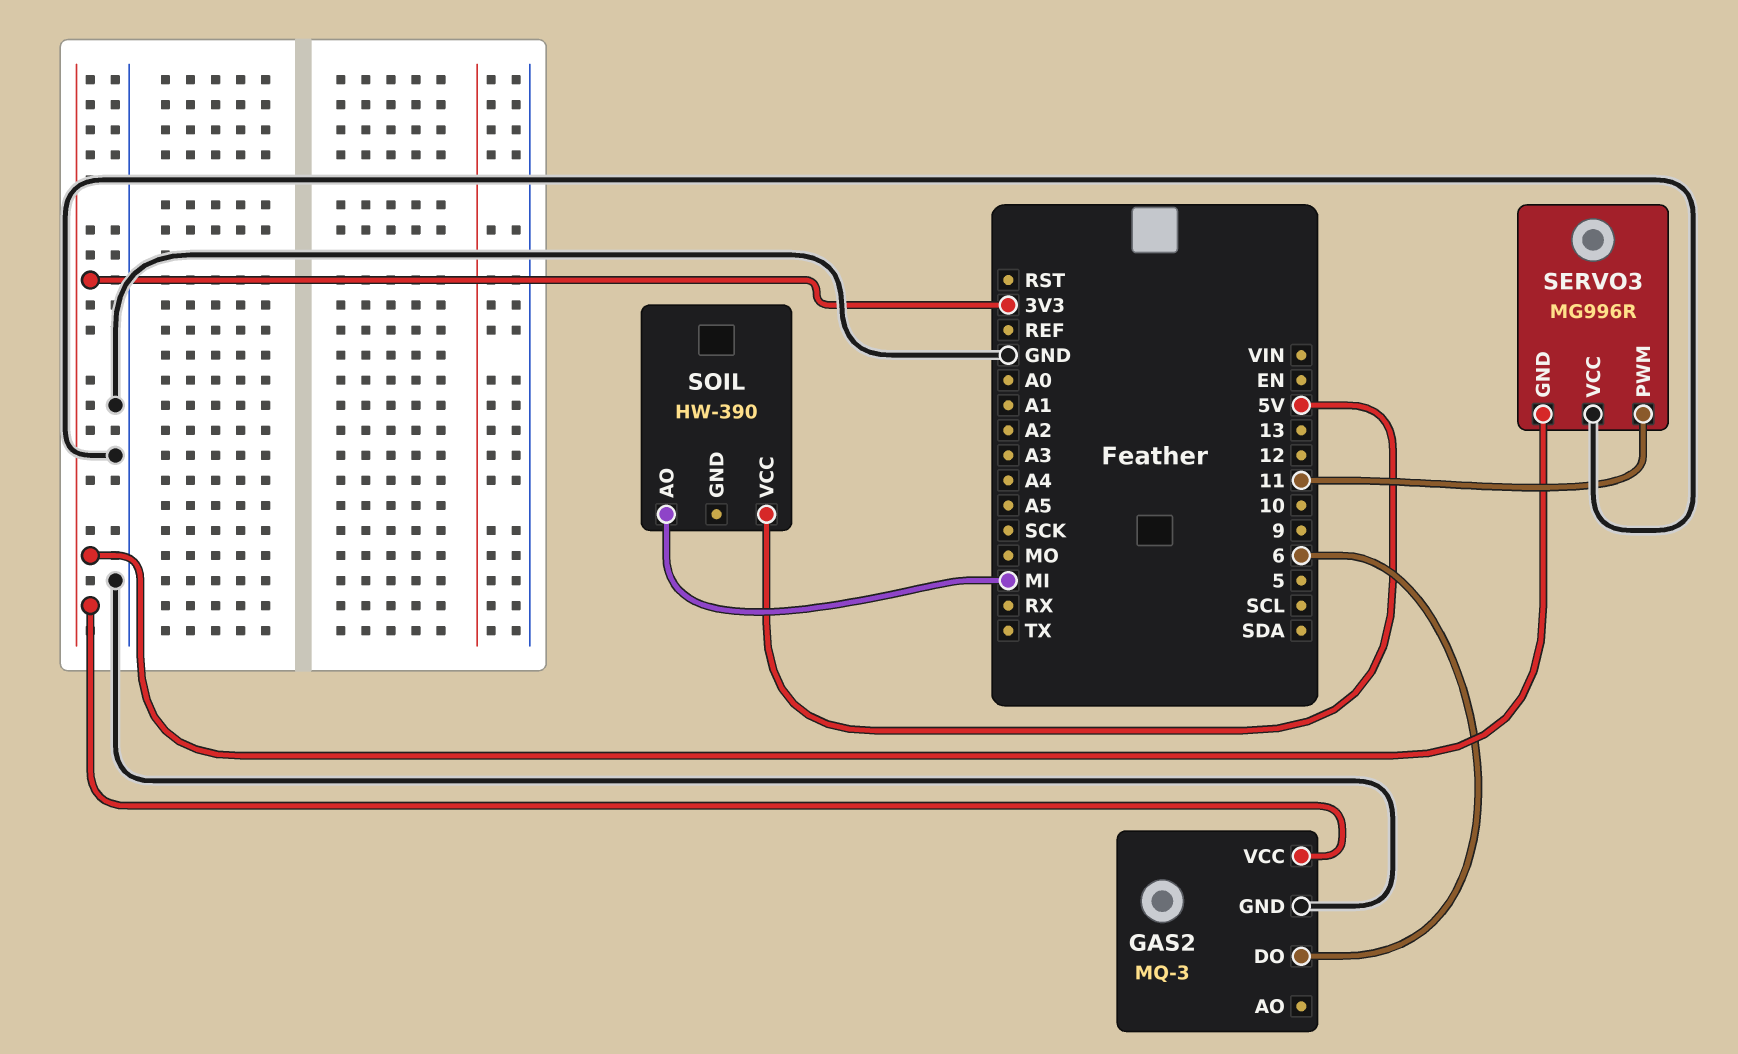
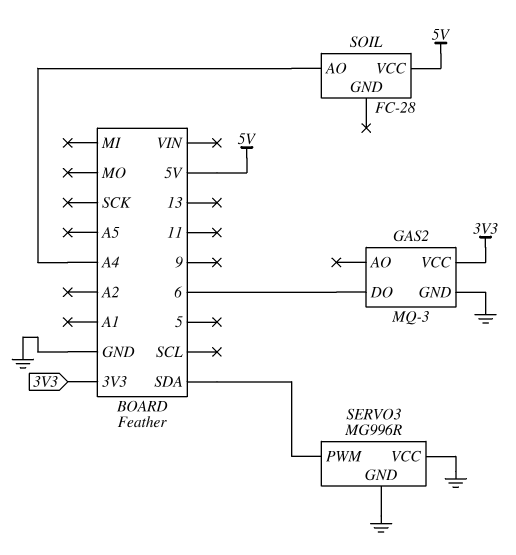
SERVO3 pin GND: 3V3 -> GND
SERVO3 pin PWM: 11 -> SDA
SOIL: HW-390 -> FC-28
SOIL pin AO: MI -> A4

